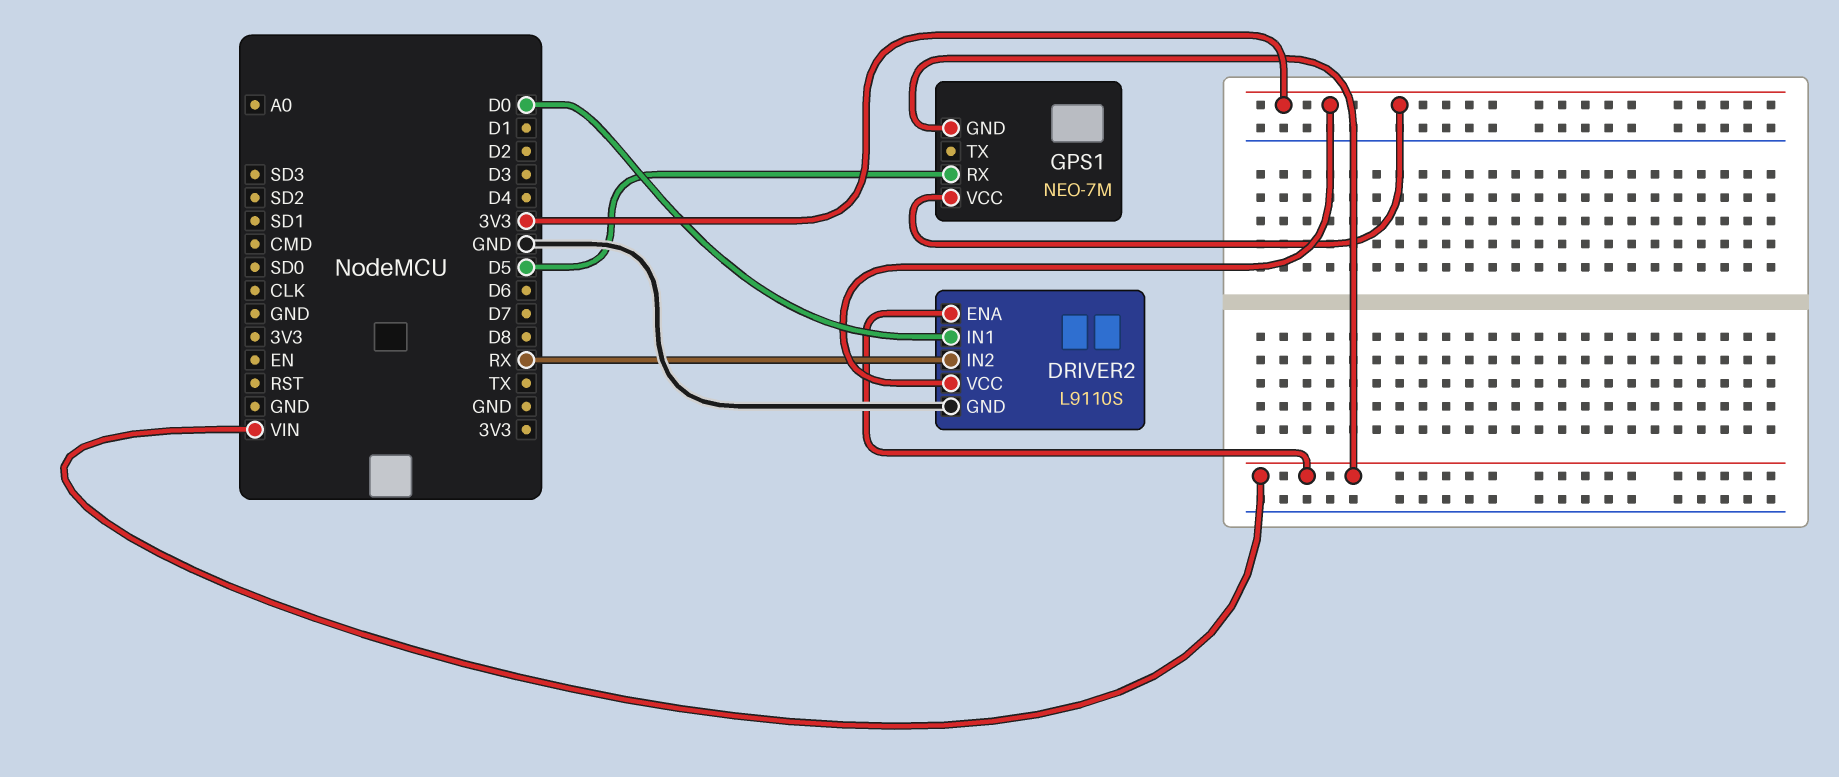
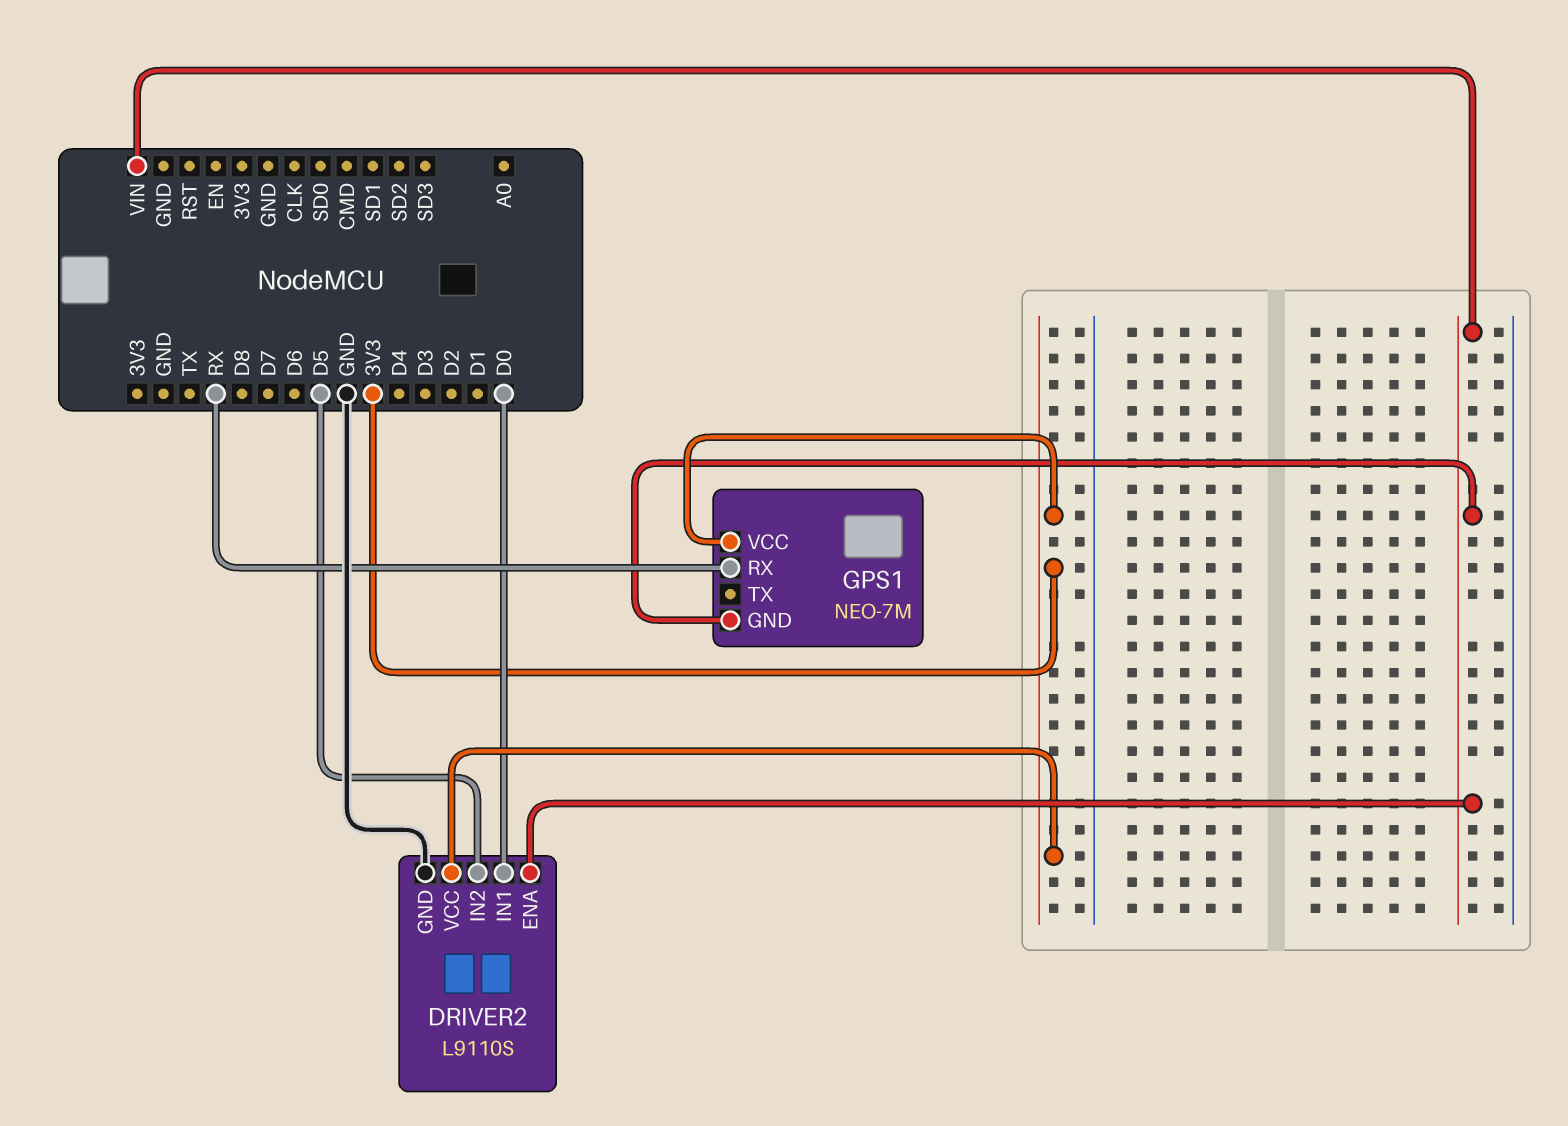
DRIVER2 pin IN2: RX -> D5
GPS1 pin RX: D5 -> RX

